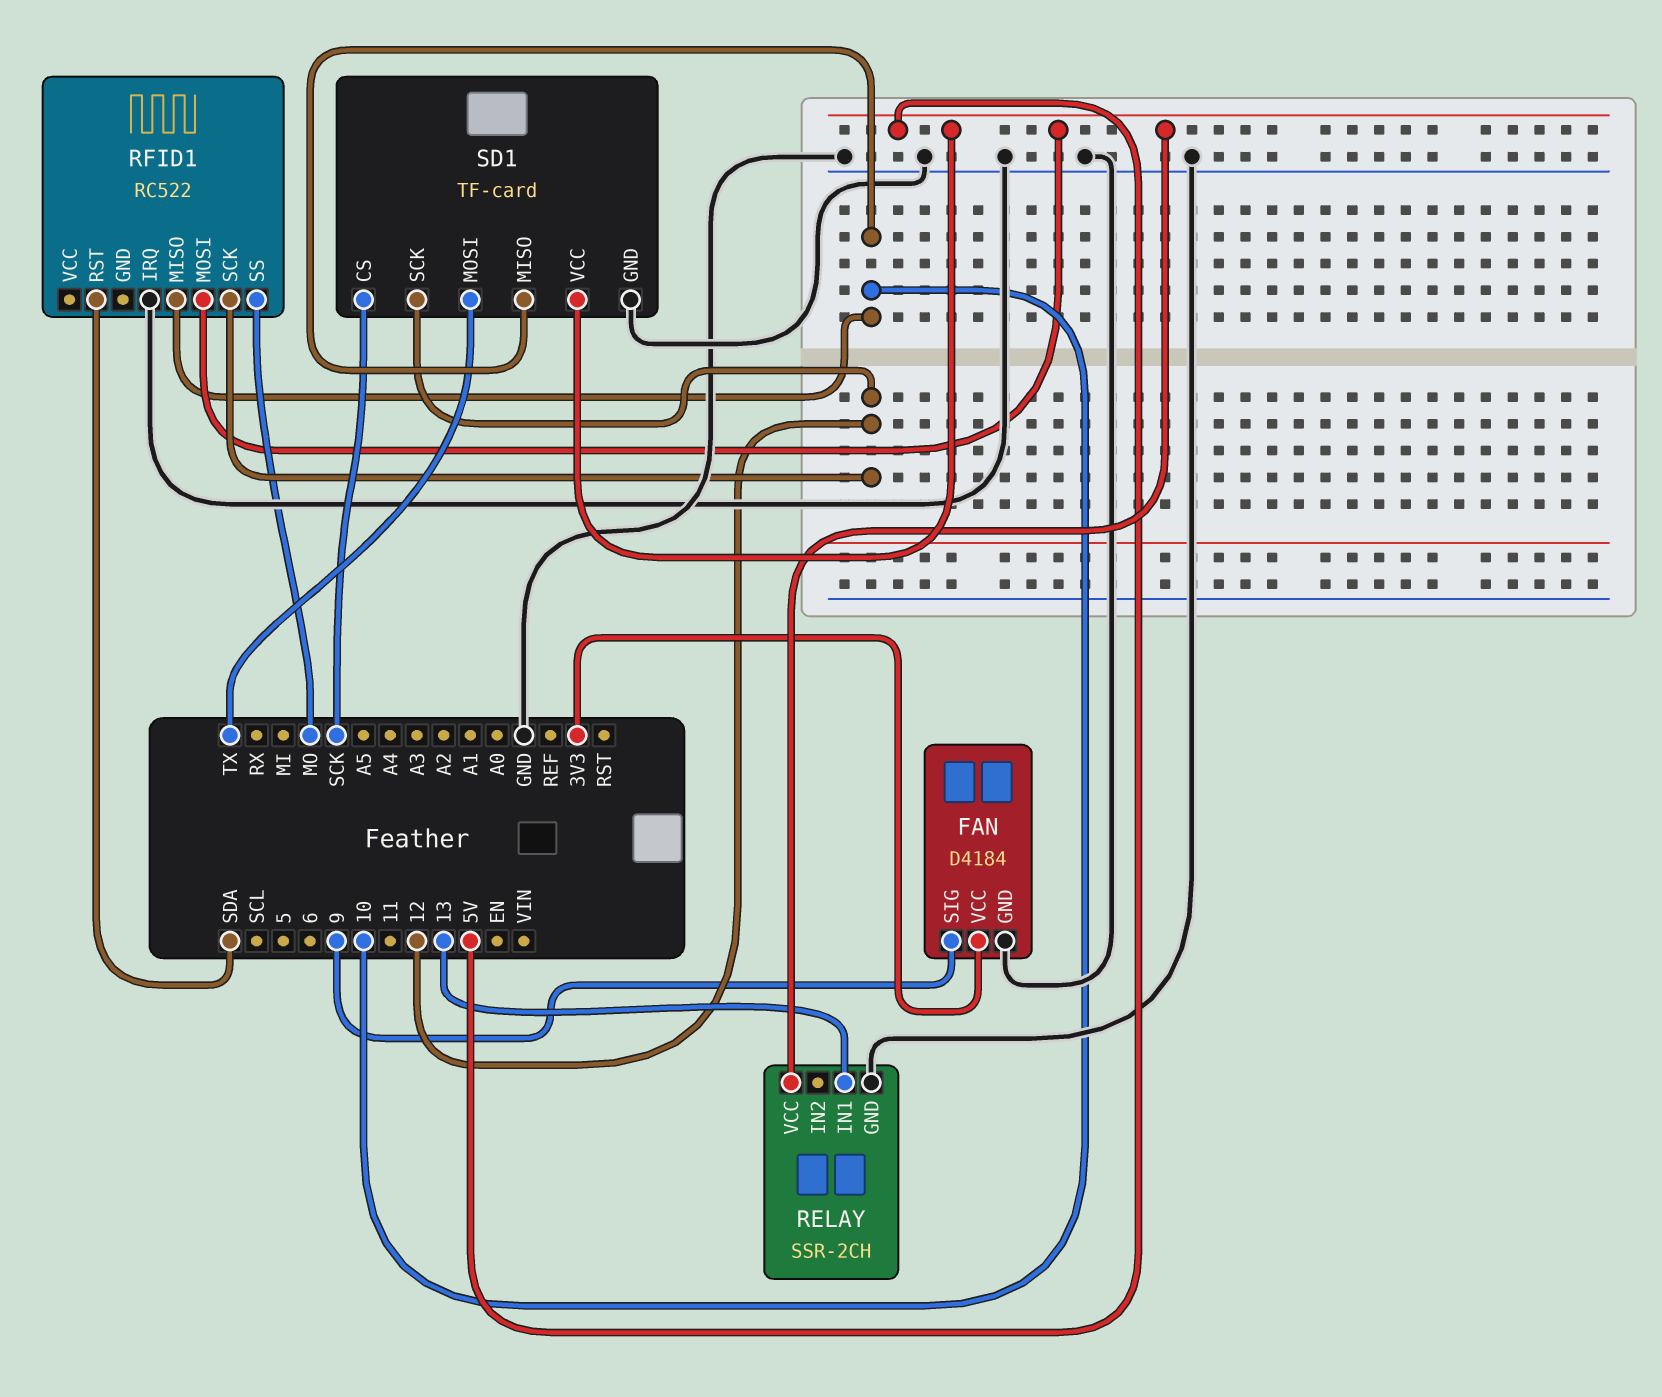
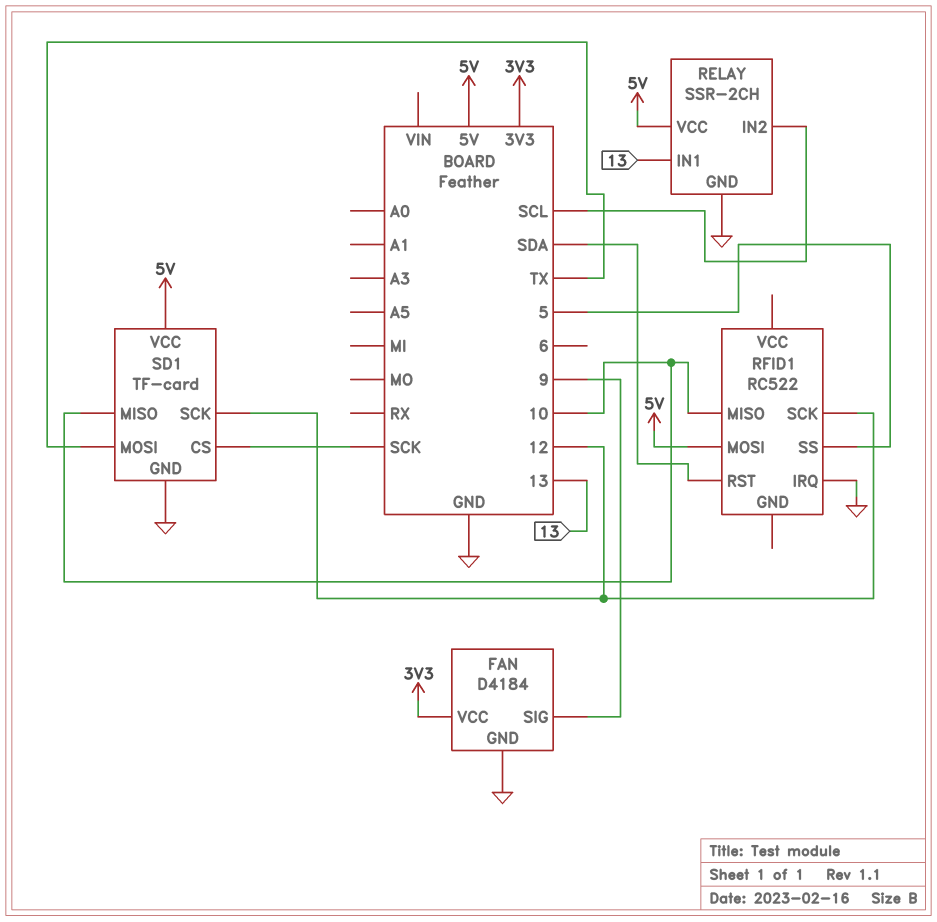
RELAY pin IN2: none -> SCL
RFID1 pin SS: MO -> 5

